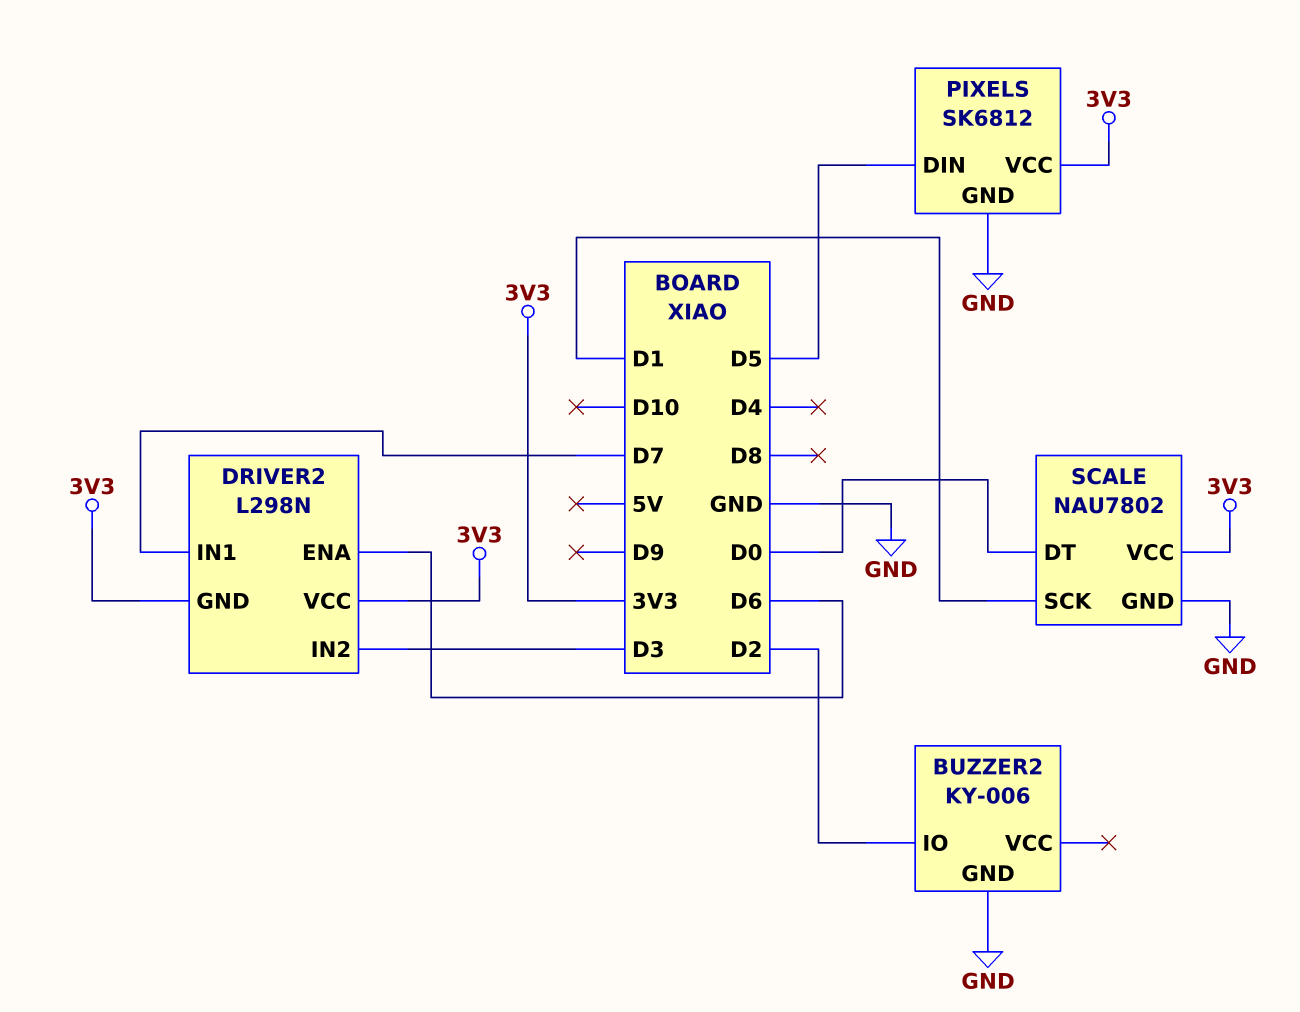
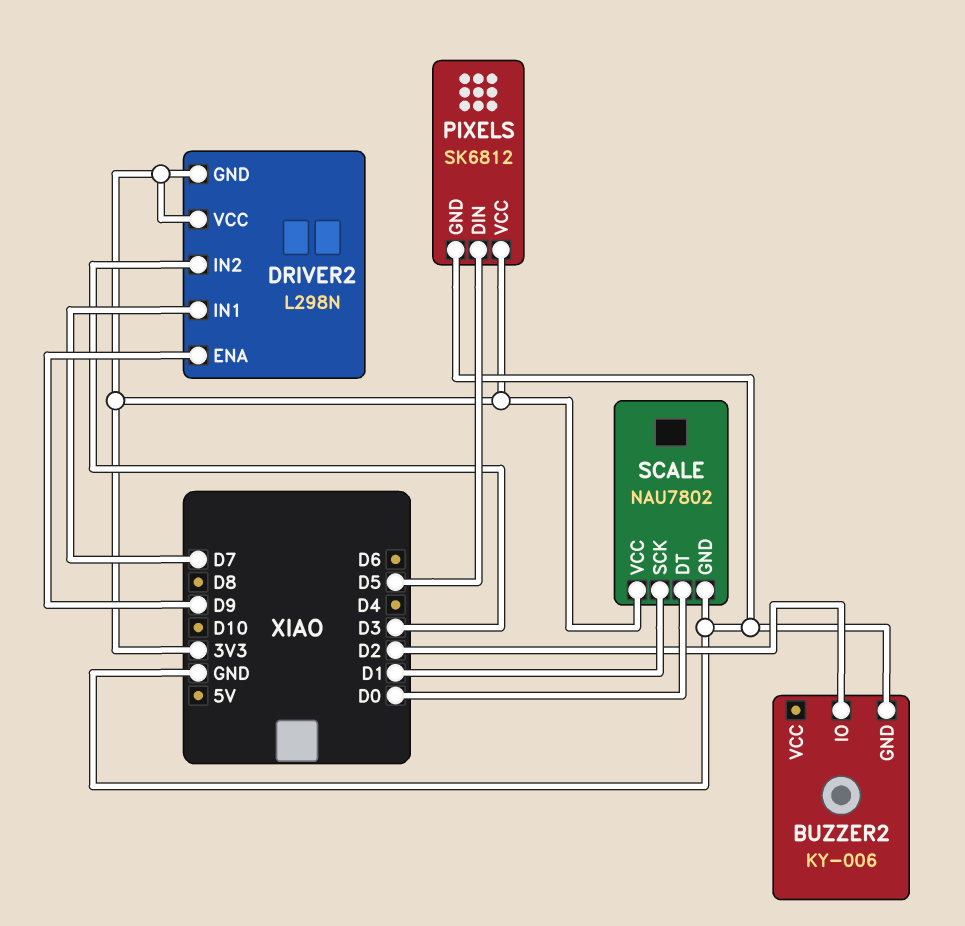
DRIVER2 pin ENA: D6 -> D9

